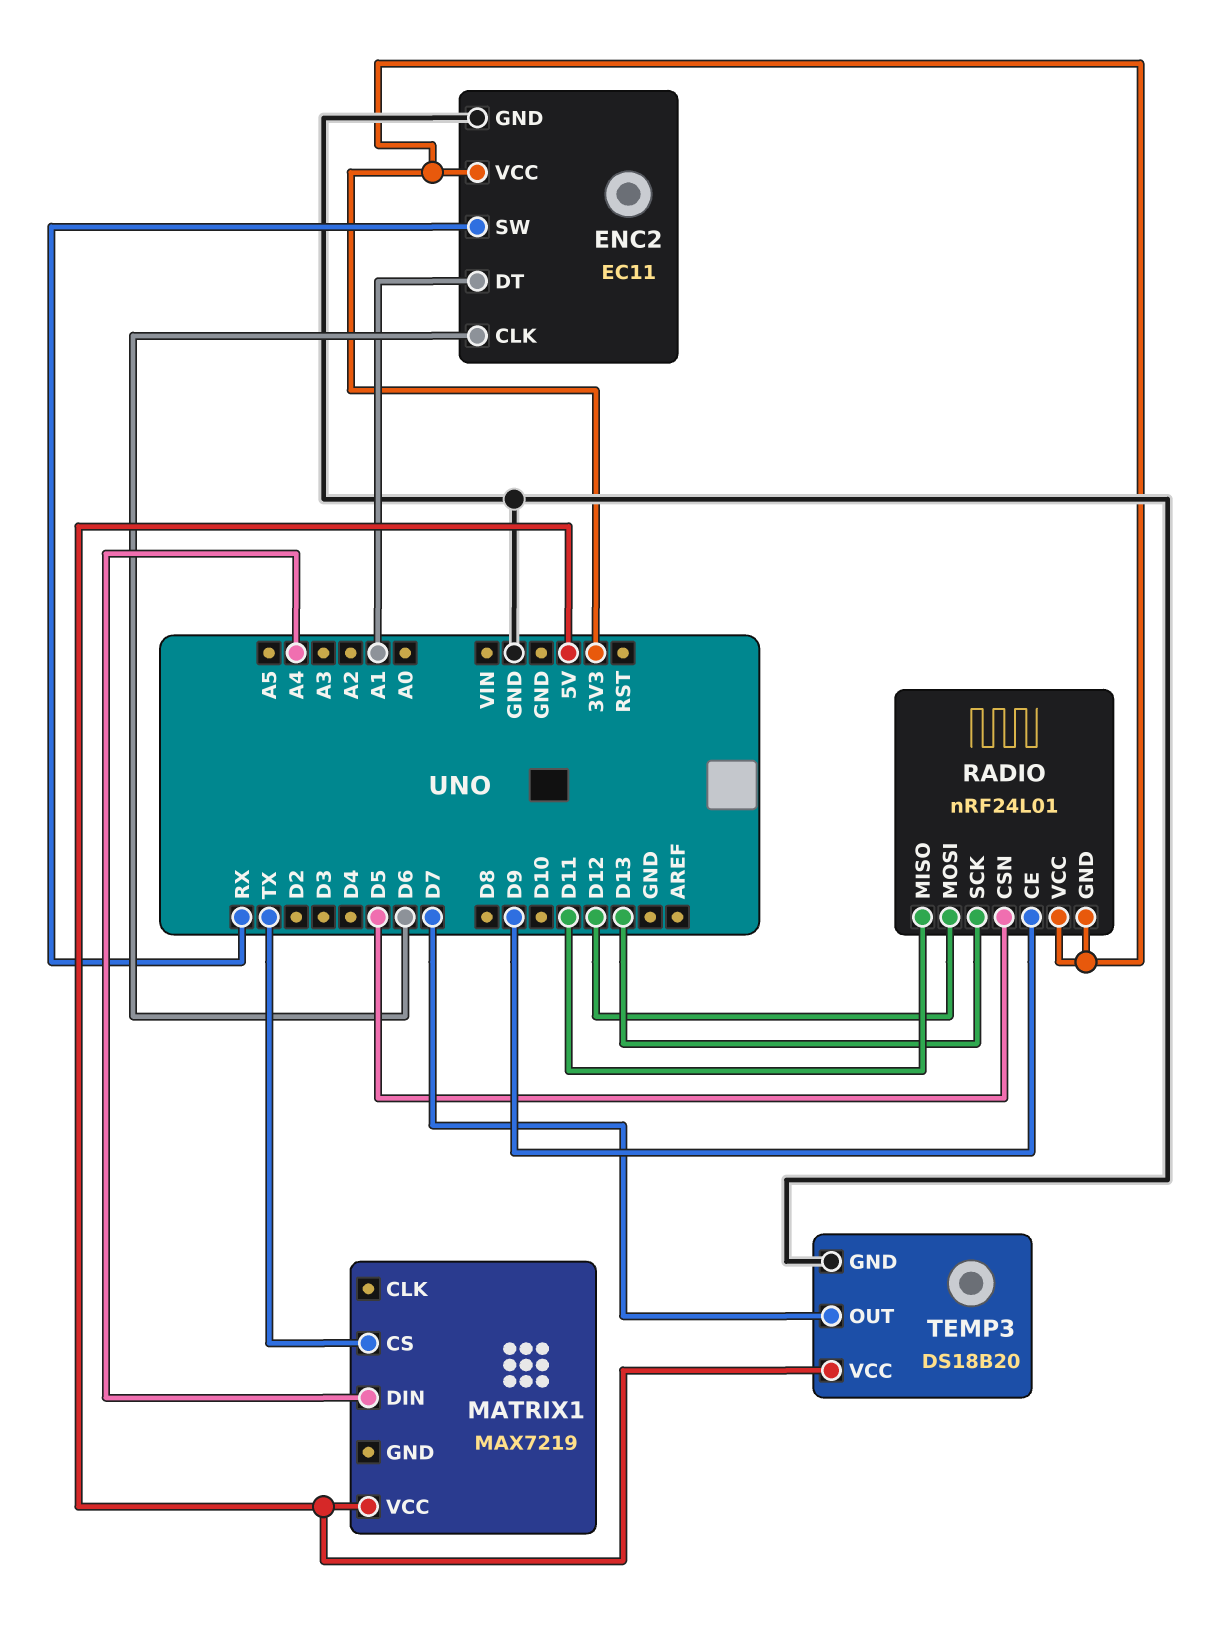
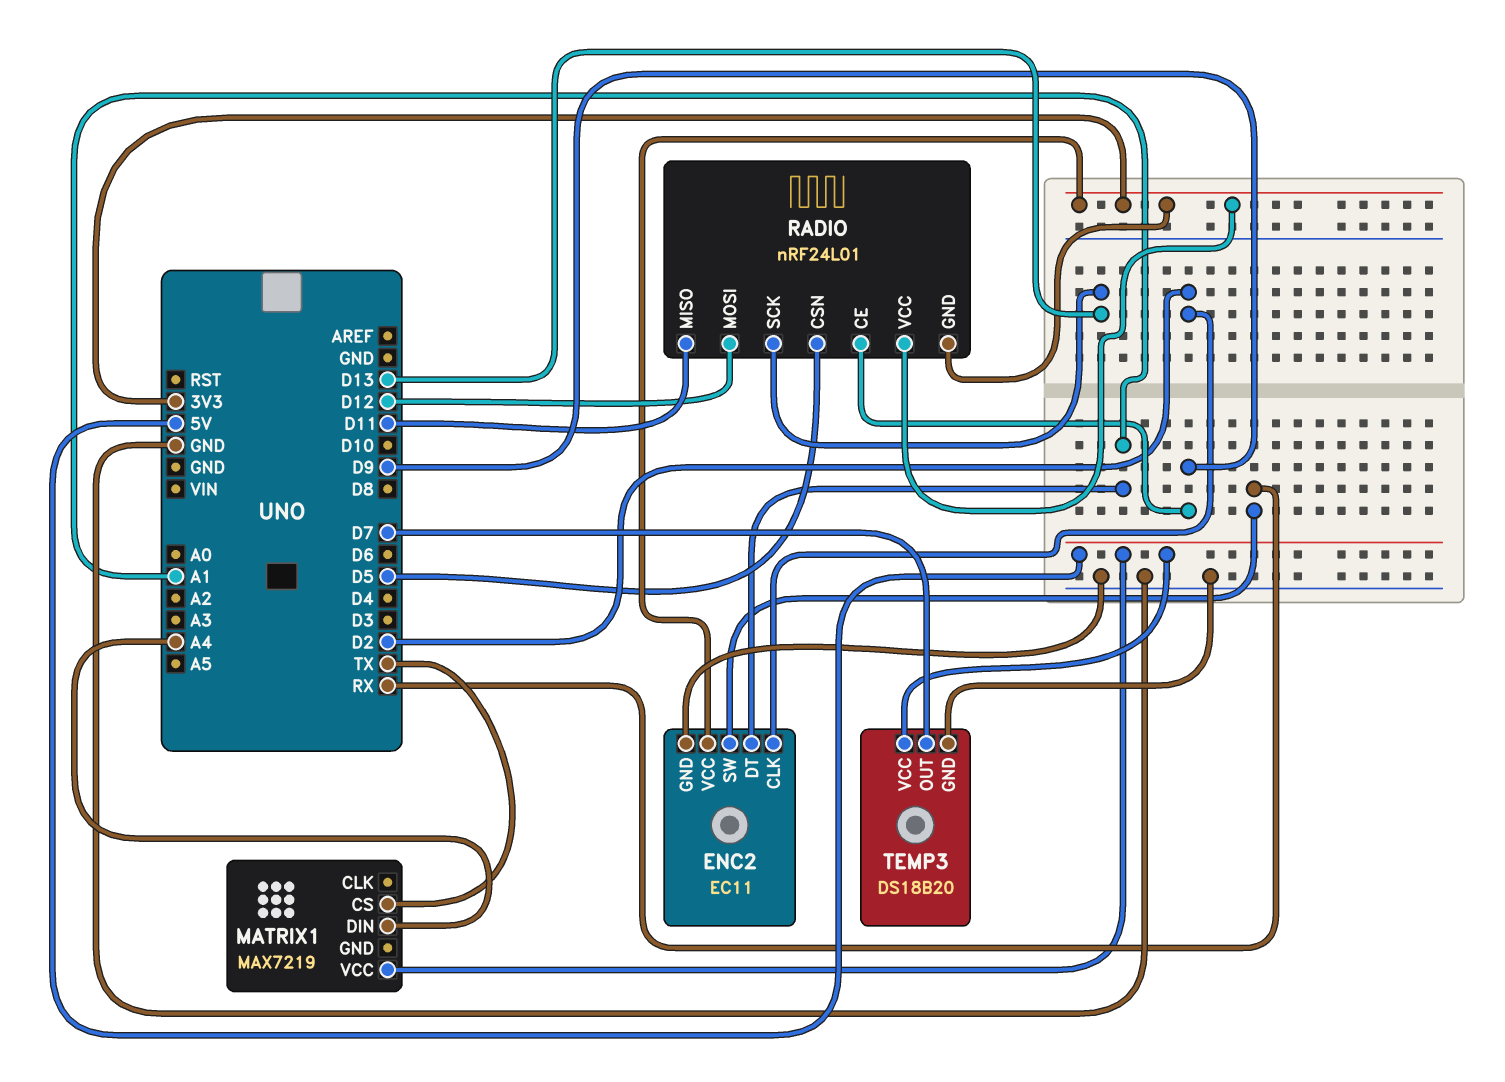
ENC2 pin CLK: D6 -> D2

